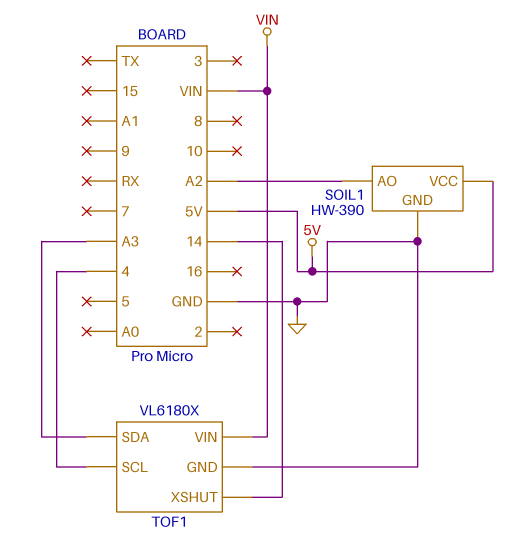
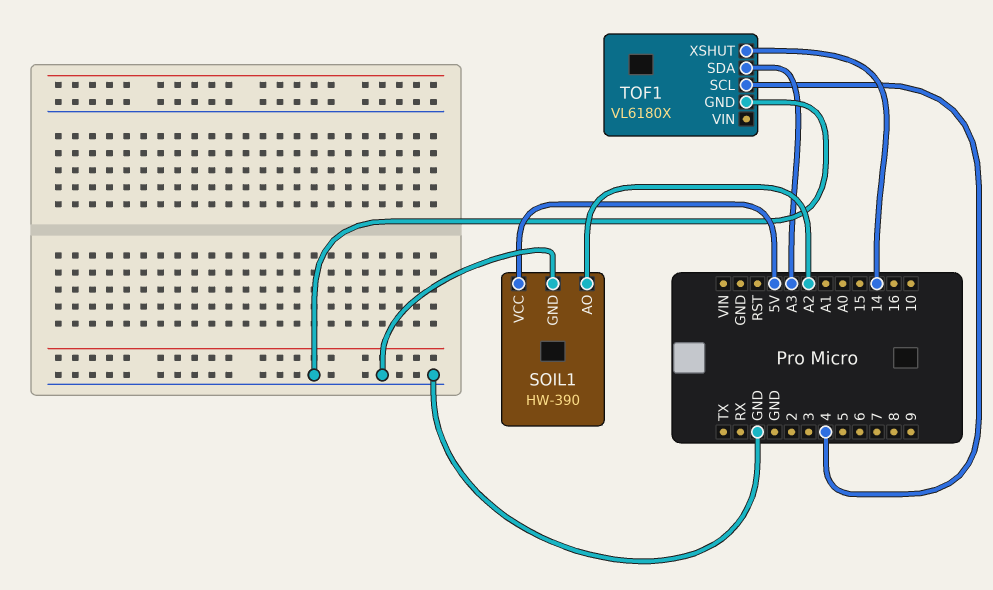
TOF1 pin VIN: VIN -> none

